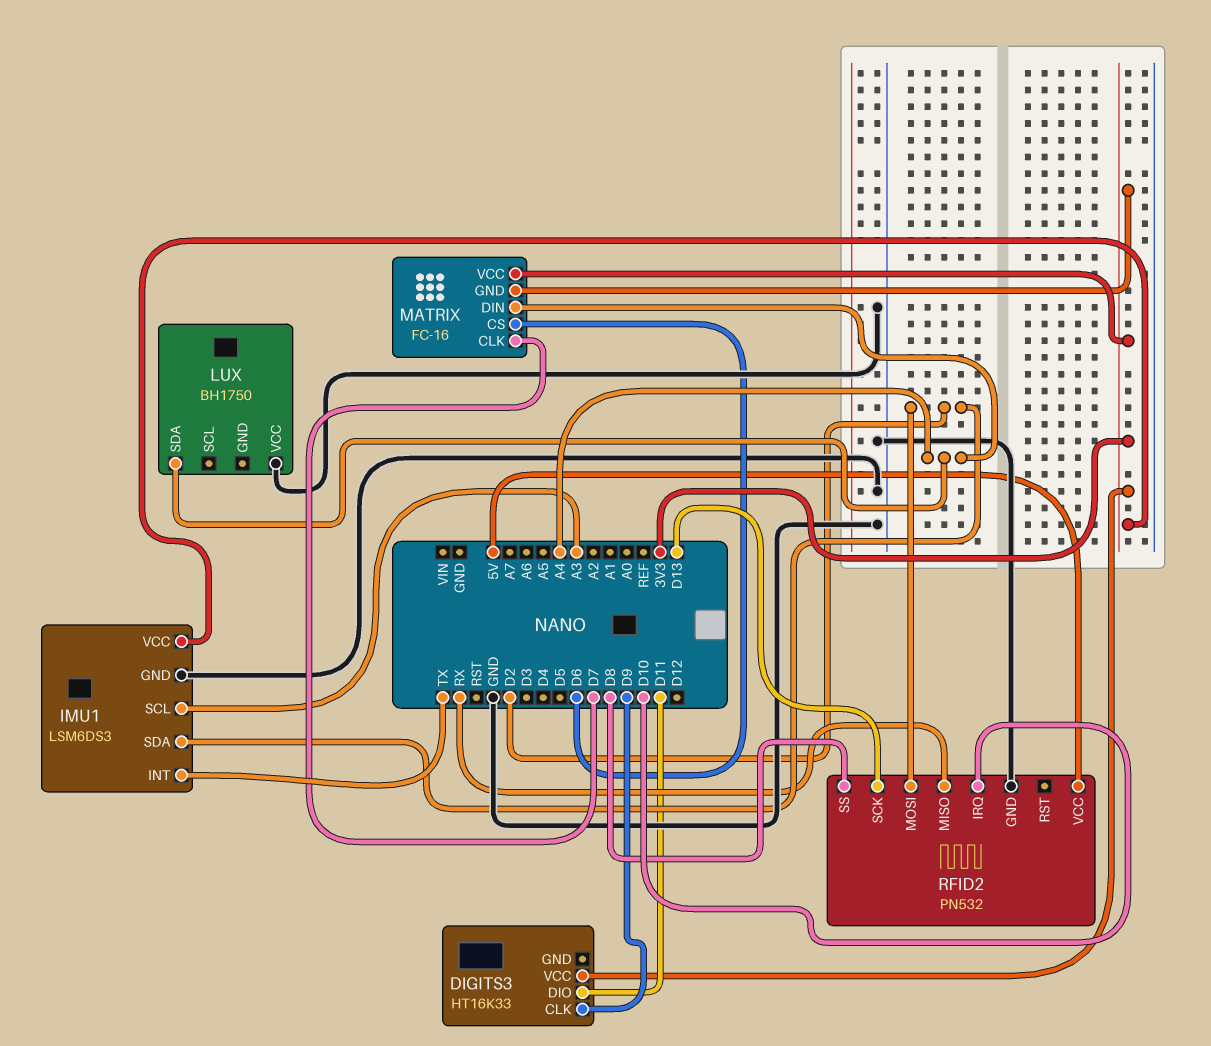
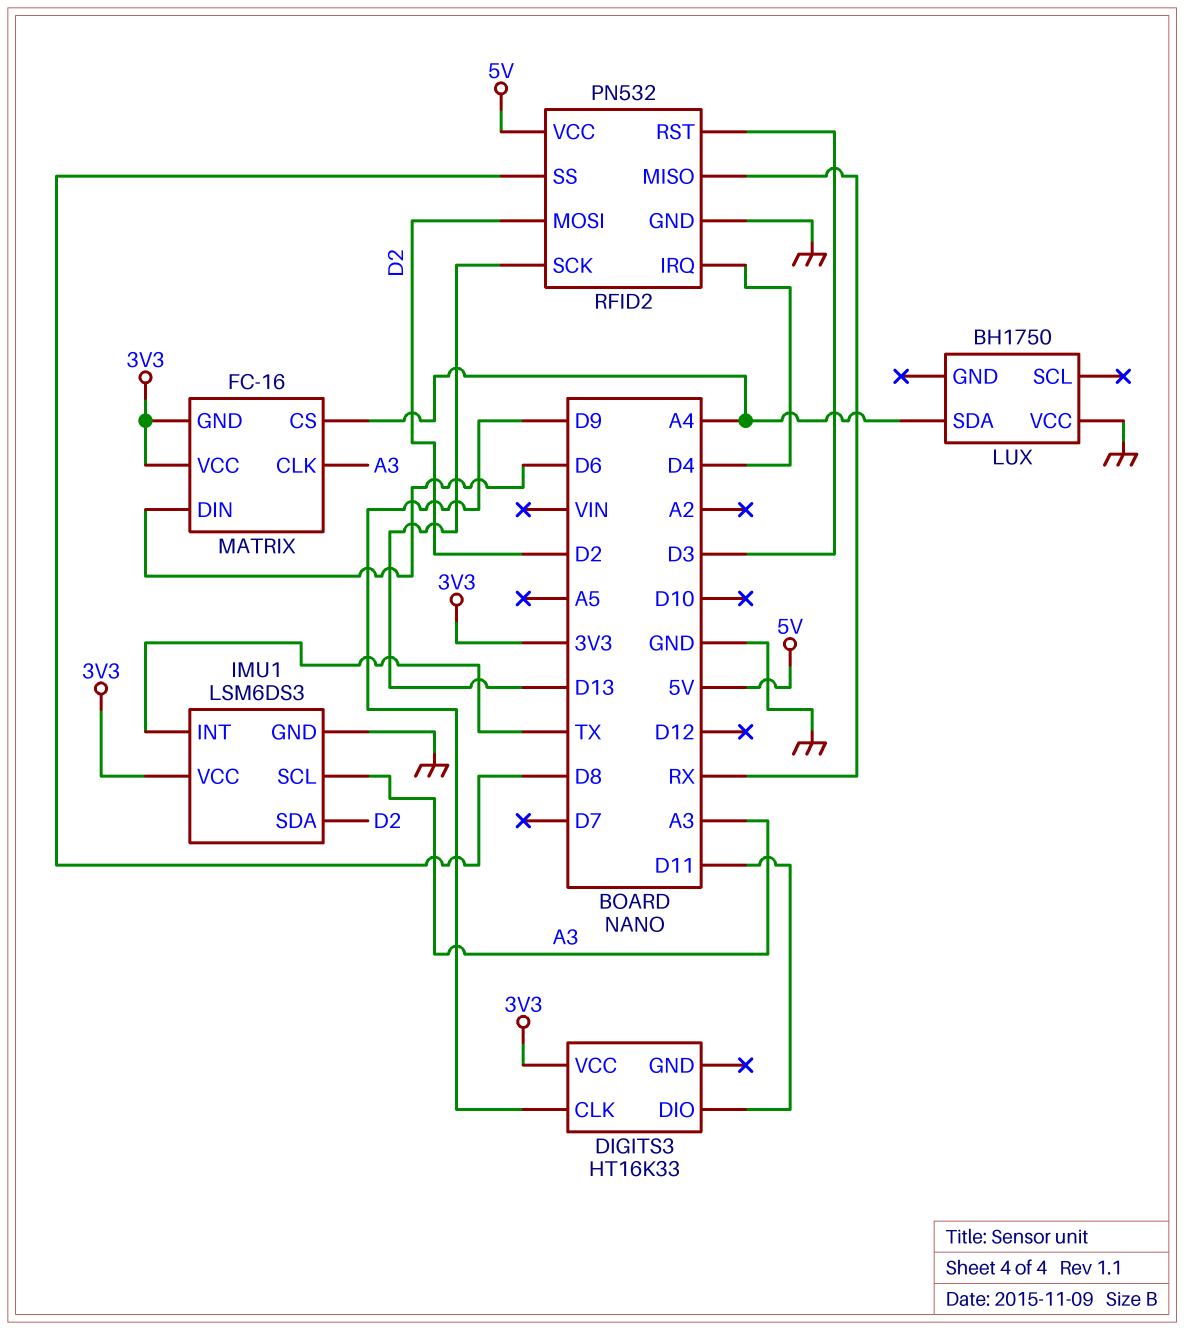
MATRIX pin CLK: D7 -> A3
MATRIX pin CS: D6 -> A4
MATRIX pin DIN: A4 -> D6
RFID2 pin IRQ: D10 -> D4
RFID2 pin RST: none -> D3

